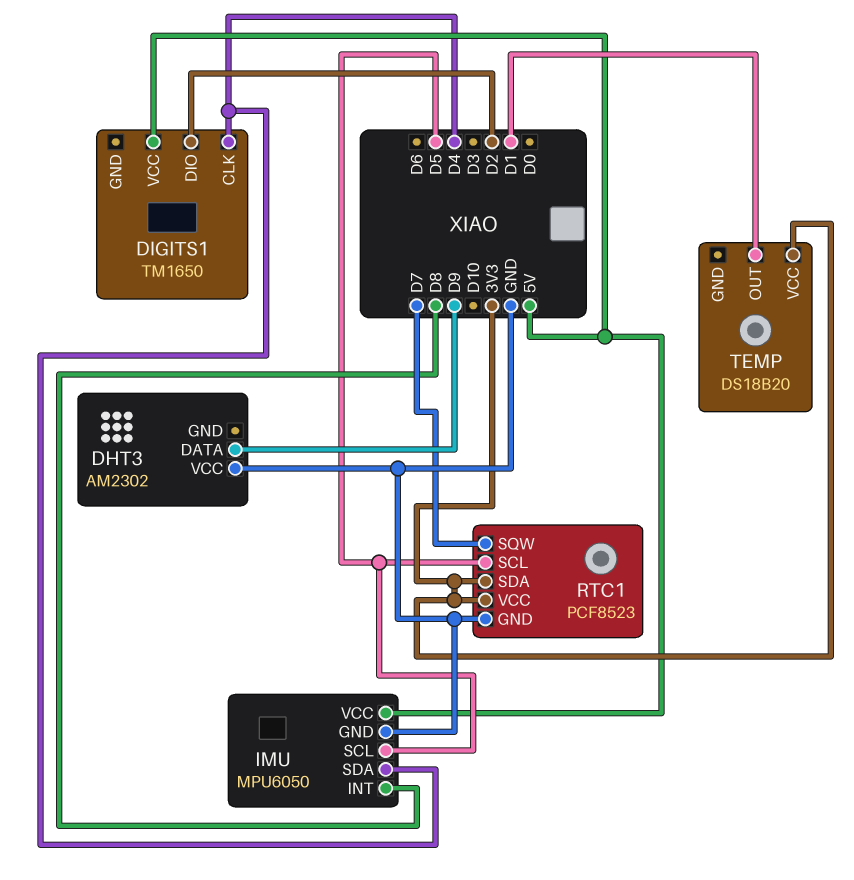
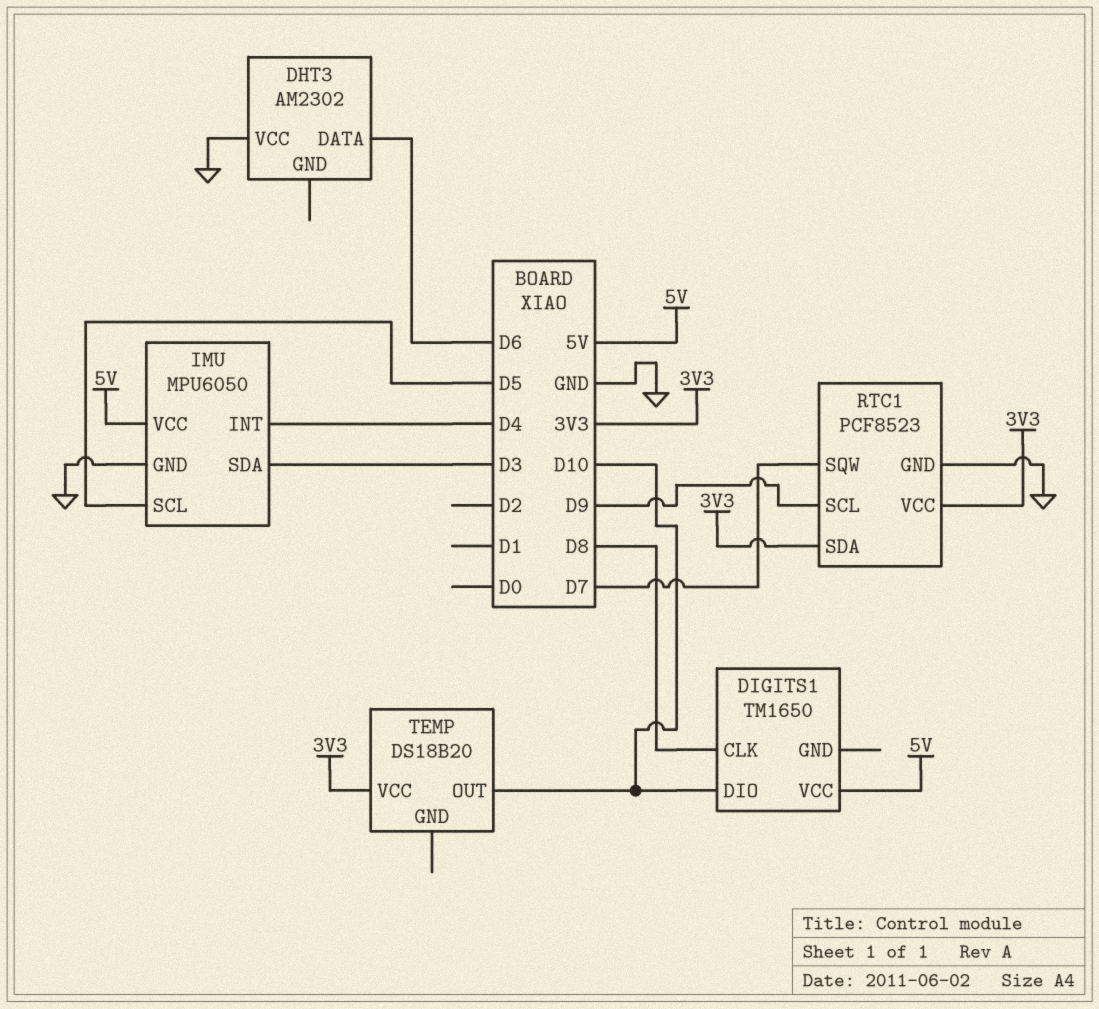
DHT3 pin DATA: D9 -> D6
DIGITS1 pin CLK: D4 -> D8
DIGITS1 pin DIO: D2 -> D10
IMU pin INT: D8 -> D4
IMU pin SDA: D4 -> D3
RTC1 pin SCL: D5 -> D9
TEMP pin OUT: D1 -> D10

